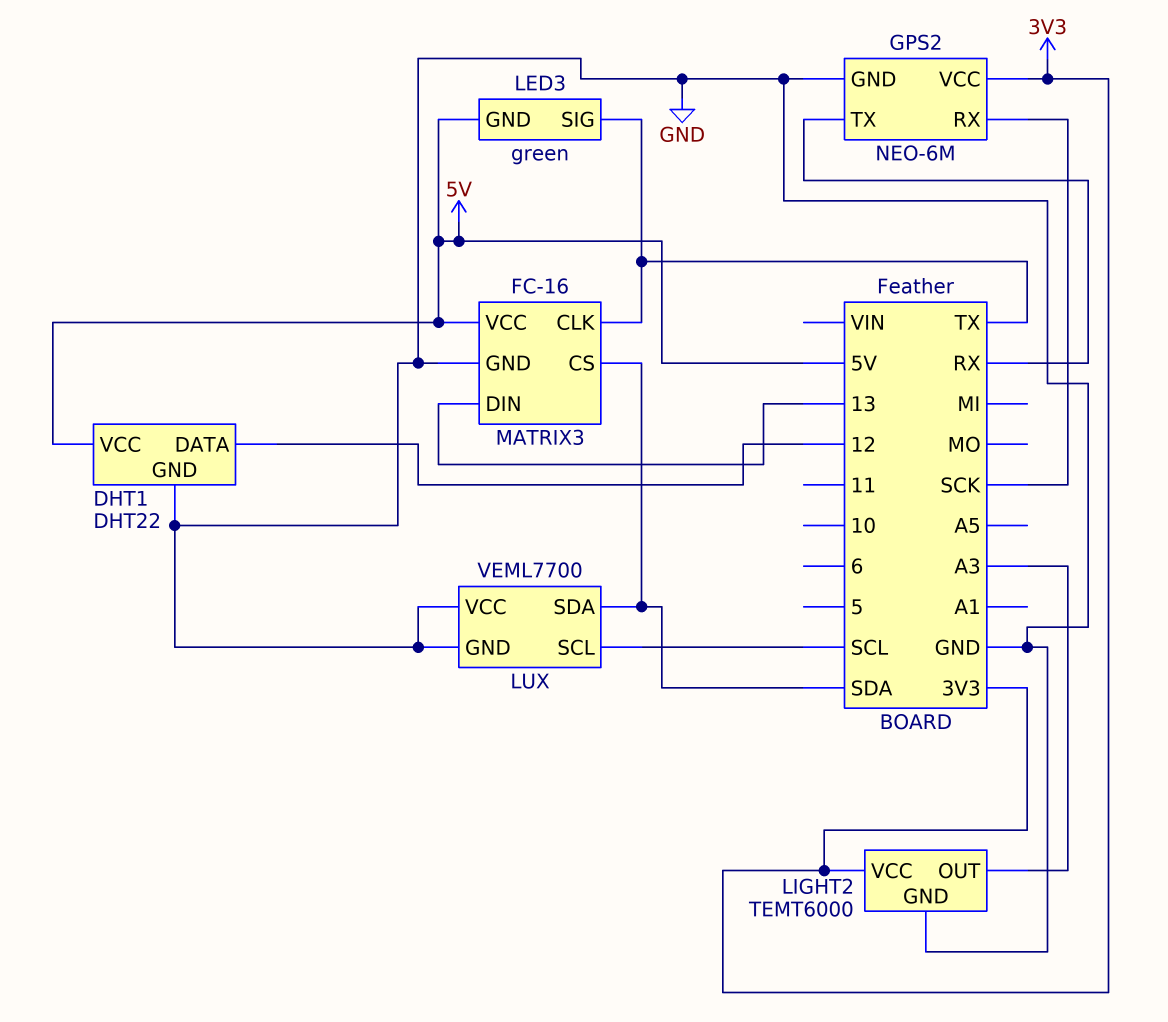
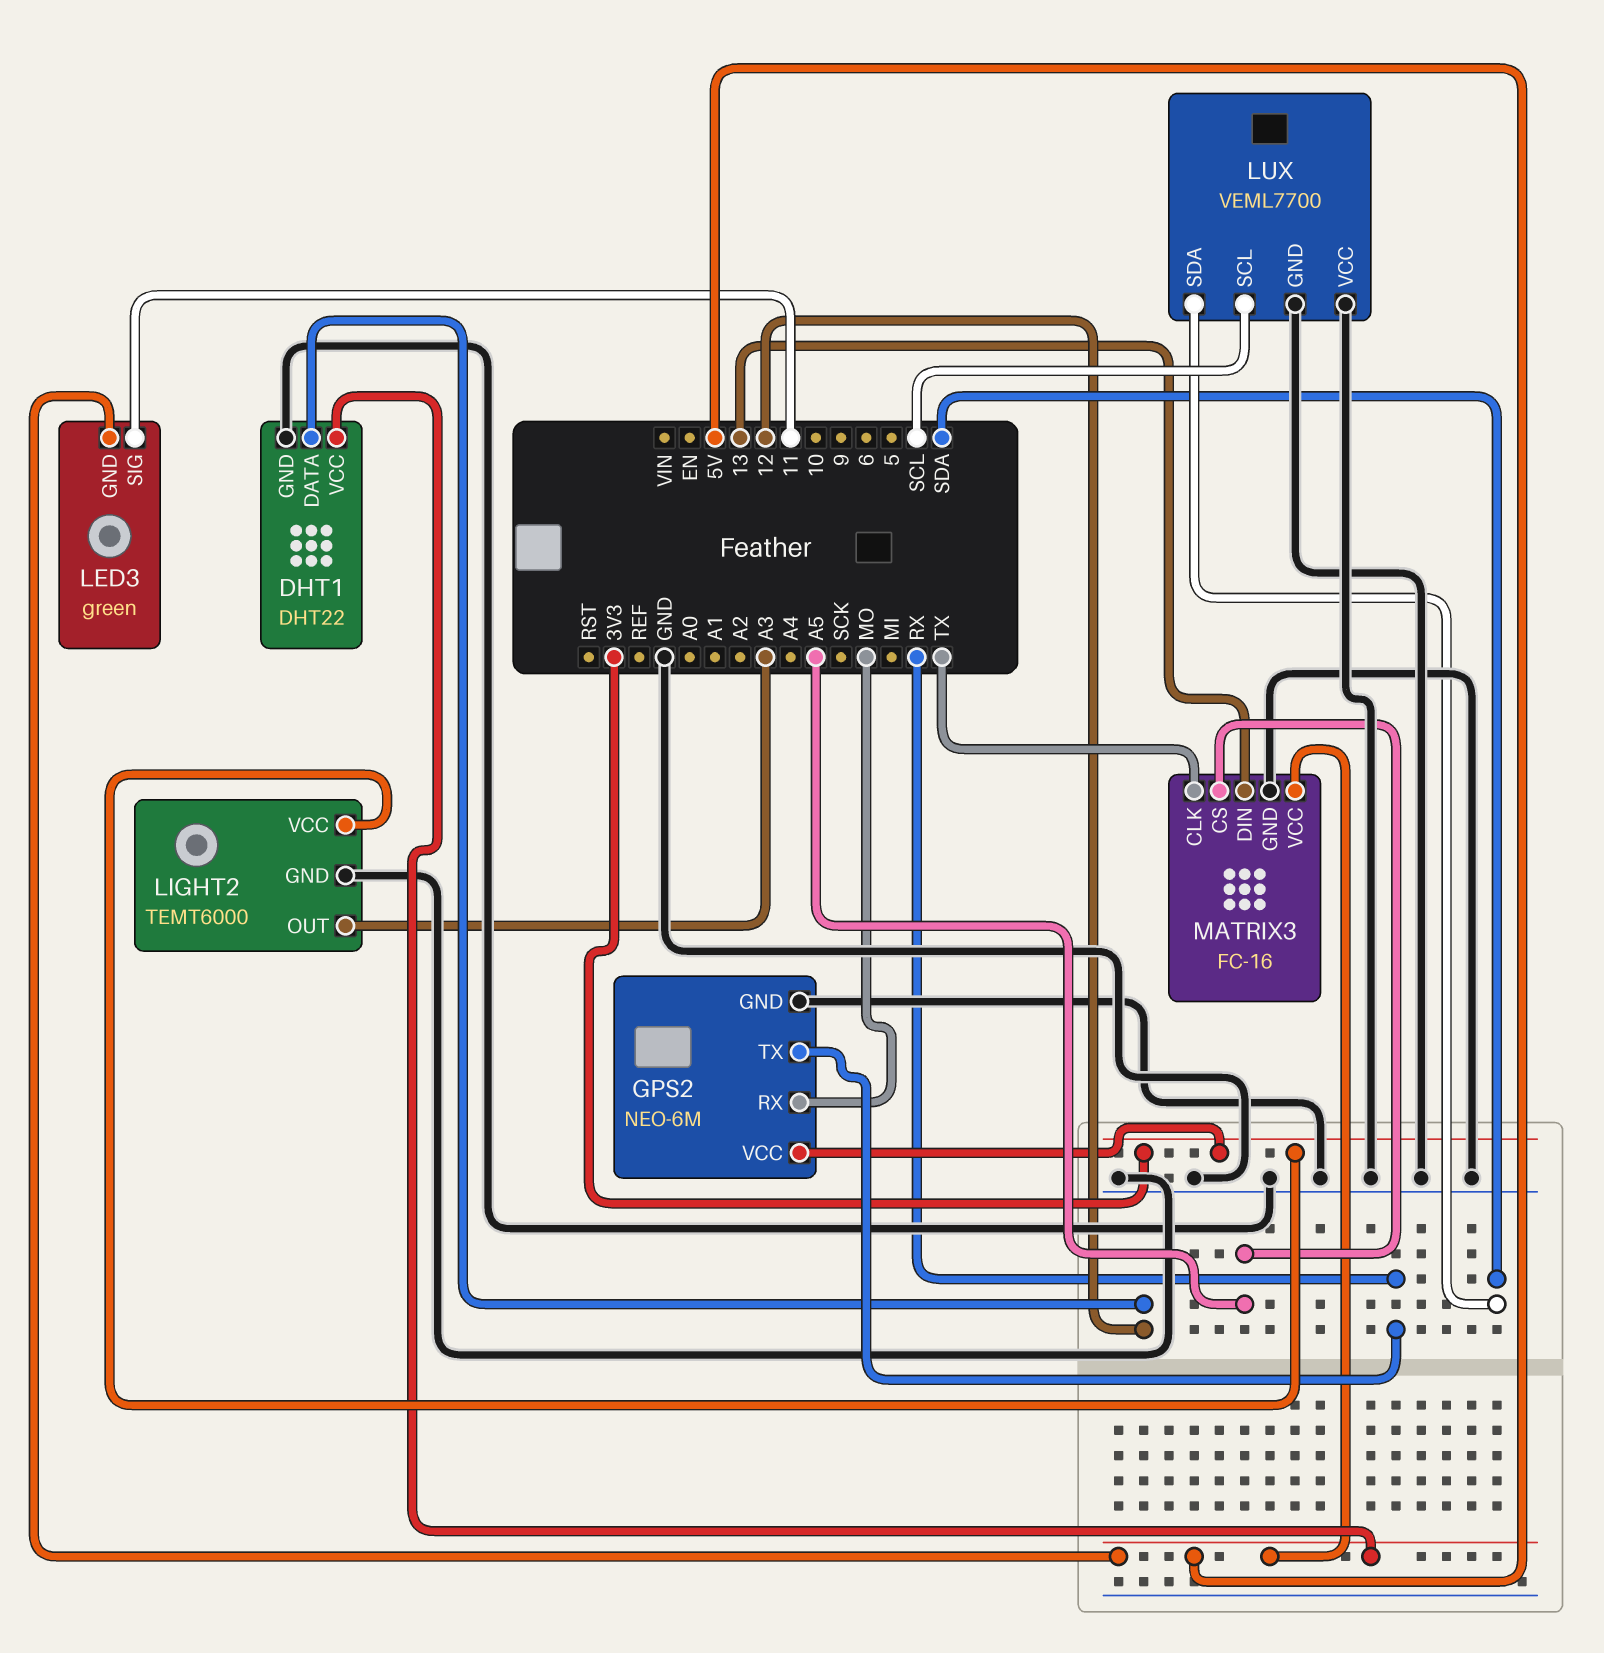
GPS2 pin RX: SCK -> MO
LED3 pin SIG: TX -> 11
MATRIX3 pin CS: SDA -> A5

